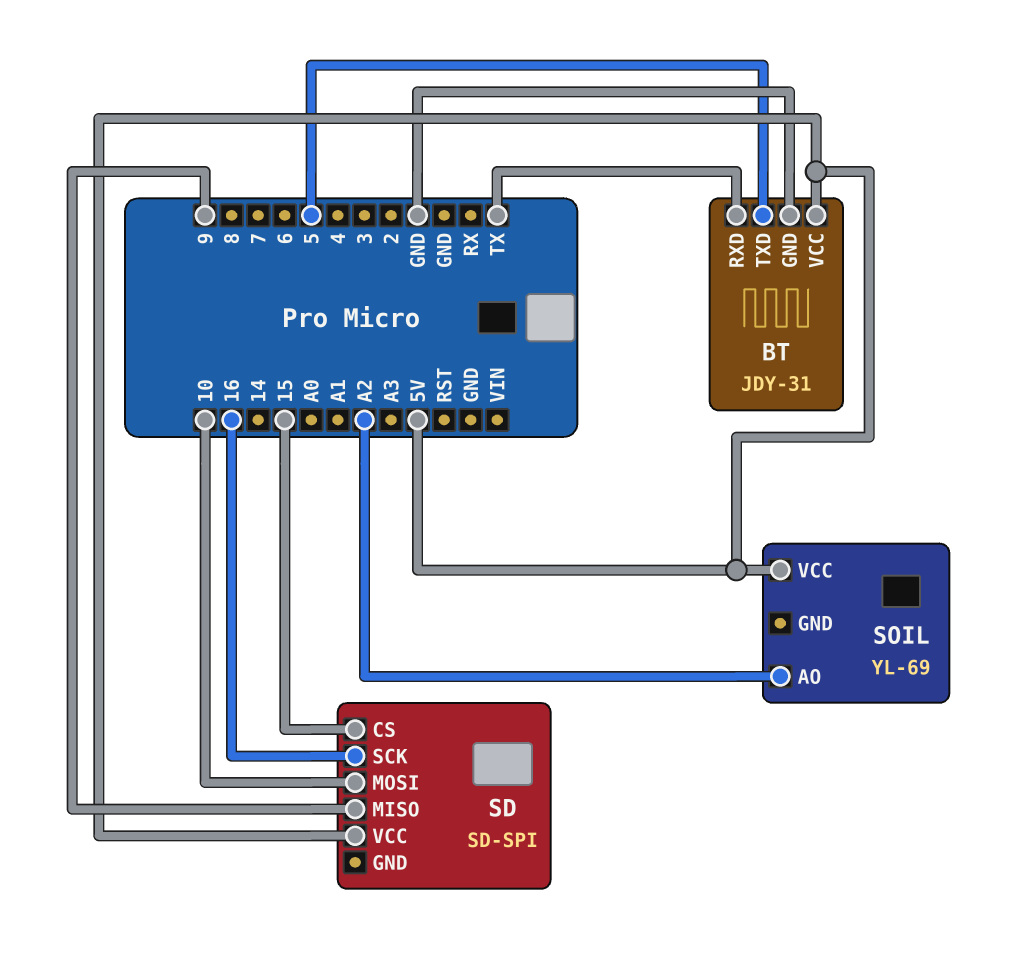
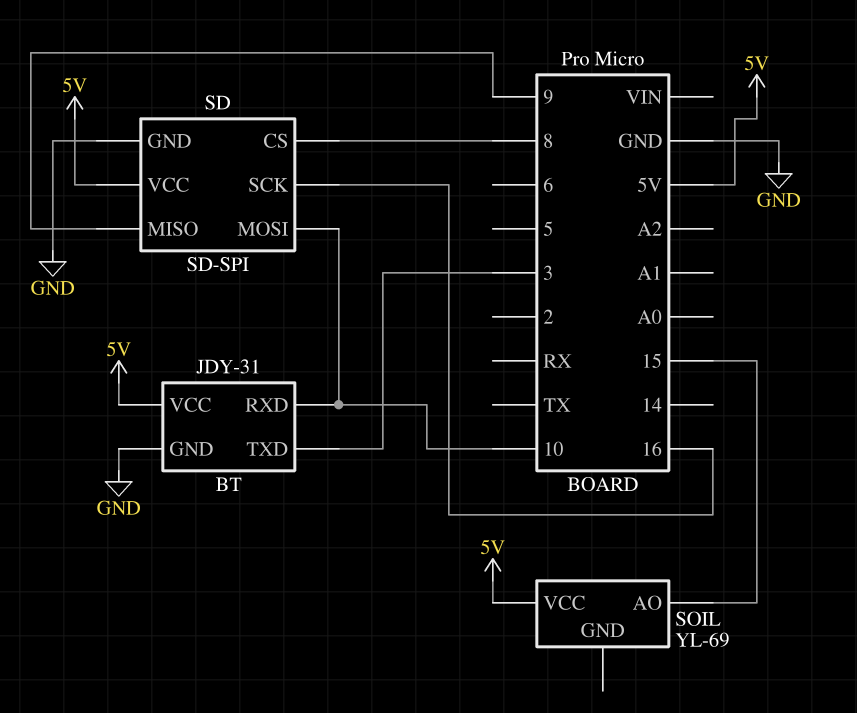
BT pin RXD: TX -> 10
BT pin TXD: 5 -> 3
SD pin CS: 15 -> 8
SD pin GND: none -> GND
SOIL pin AO: A2 -> 15

